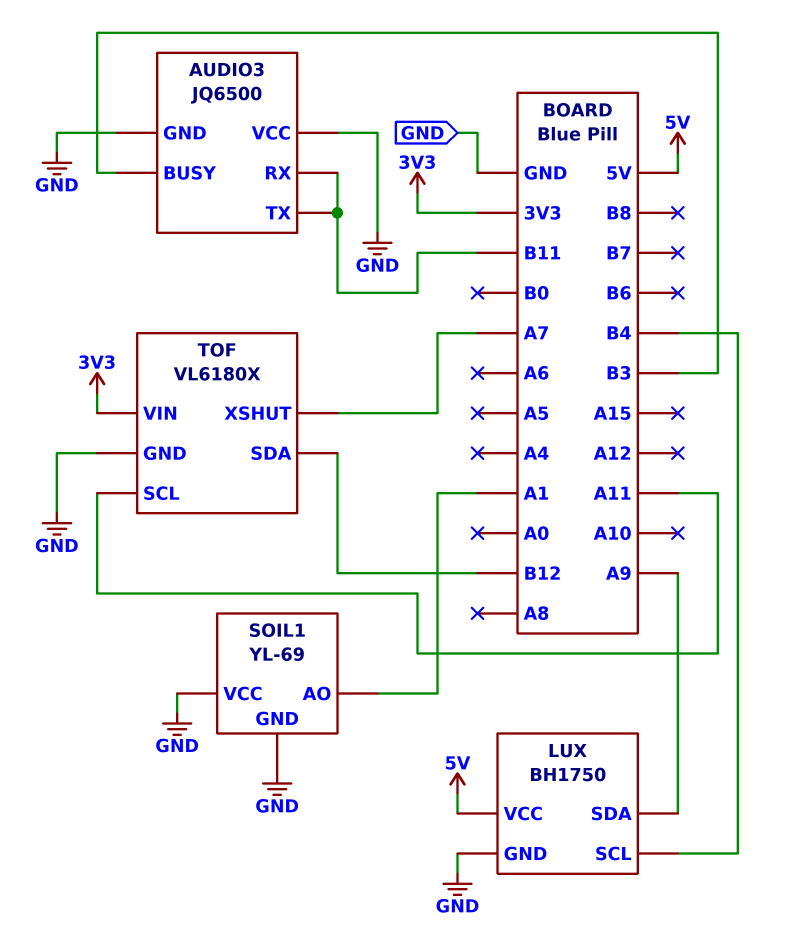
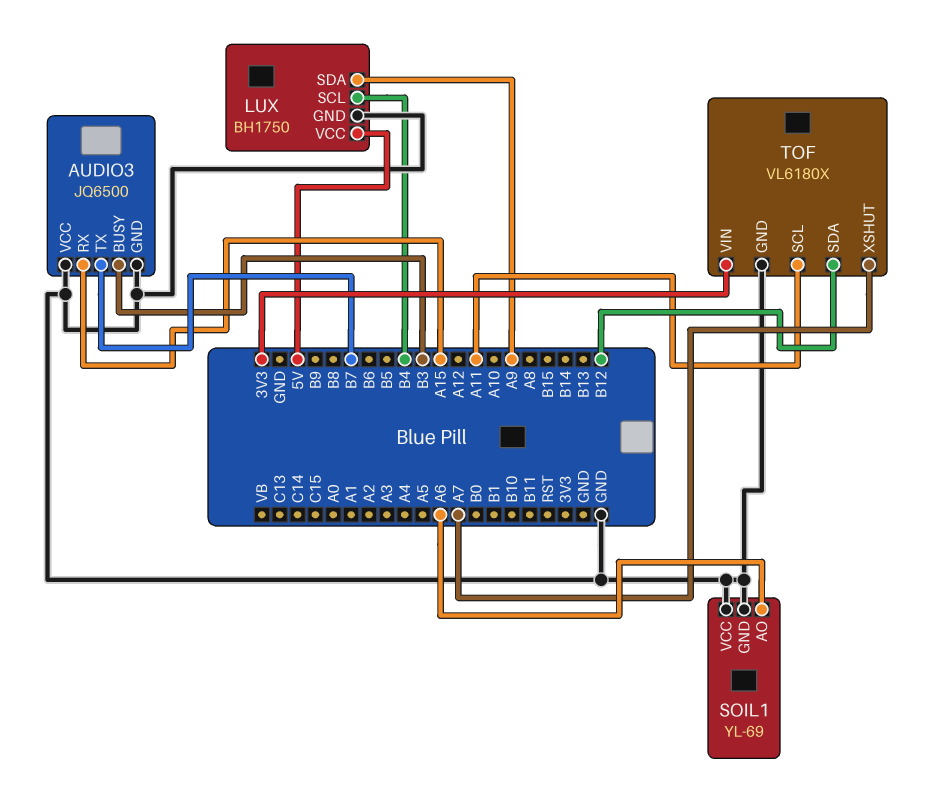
AUDIO3 pin RX: B11 -> A15
AUDIO3 pin TX: B11 -> B7
SOIL1 pin AO: A1 -> A6

